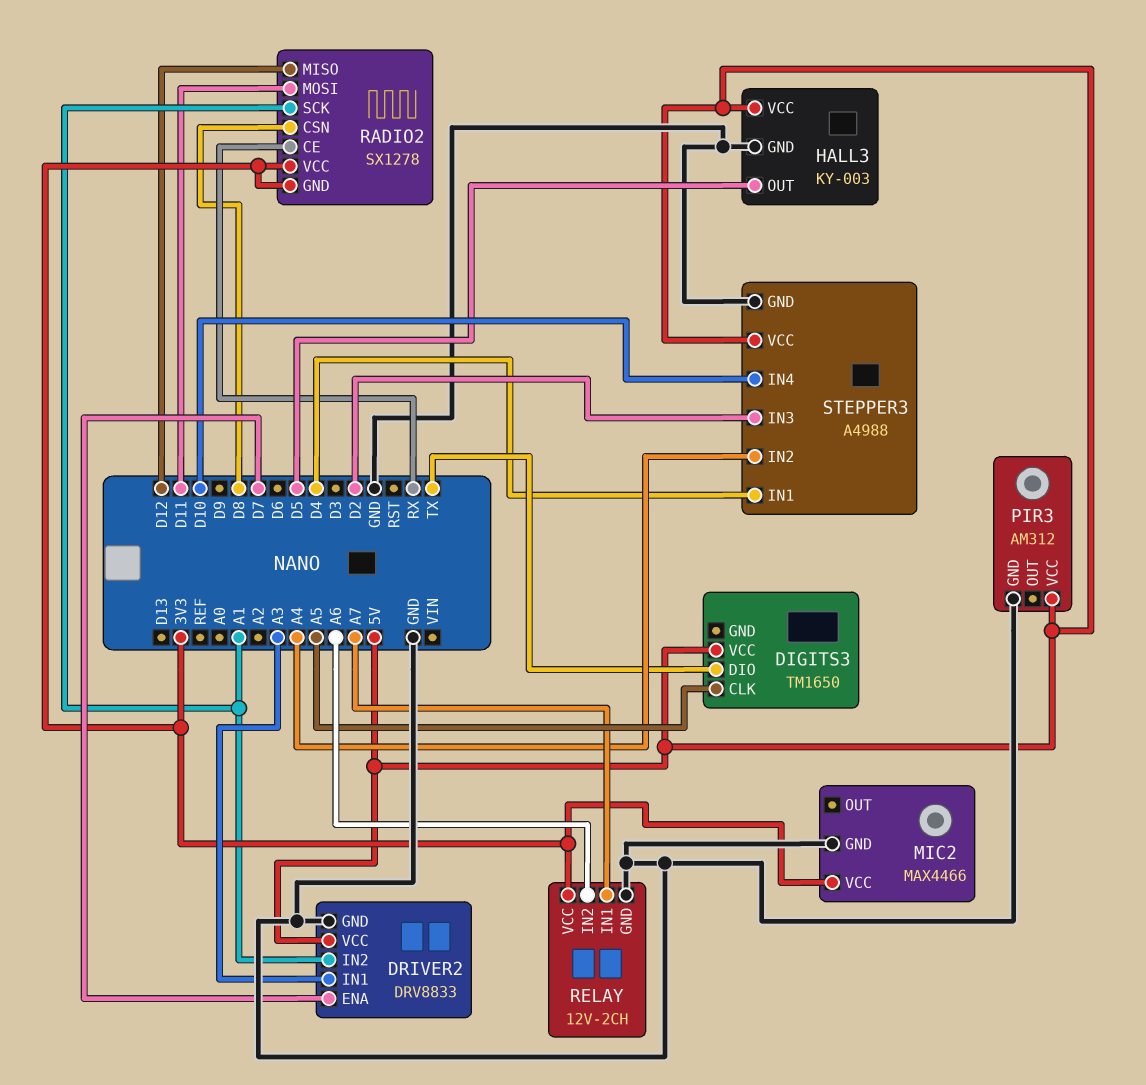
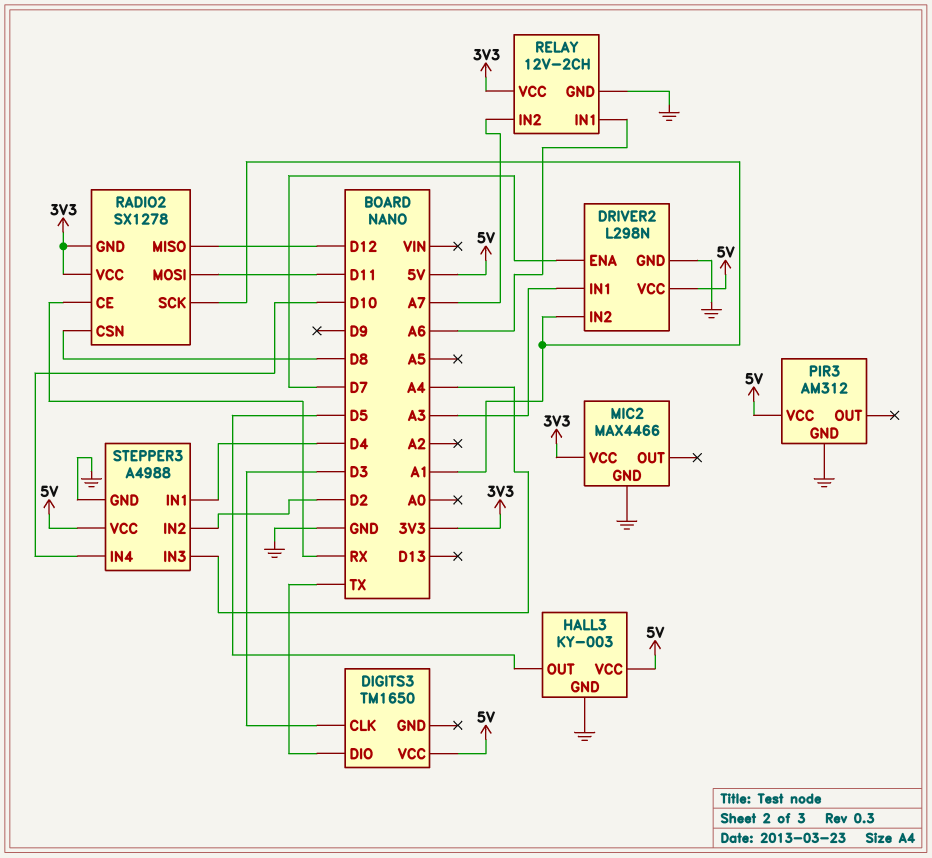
DIGITS3 pin CLK: A5 -> D3
DRIVER2: DRV8833 -> L298N
RELAY pin IN1: A7 -> A6
RELAY pin IN2: A6 -> A7
STEPPER3 pin IN2: A4 -> D2
STEPPER3 pin IN3: D2 -> A4

